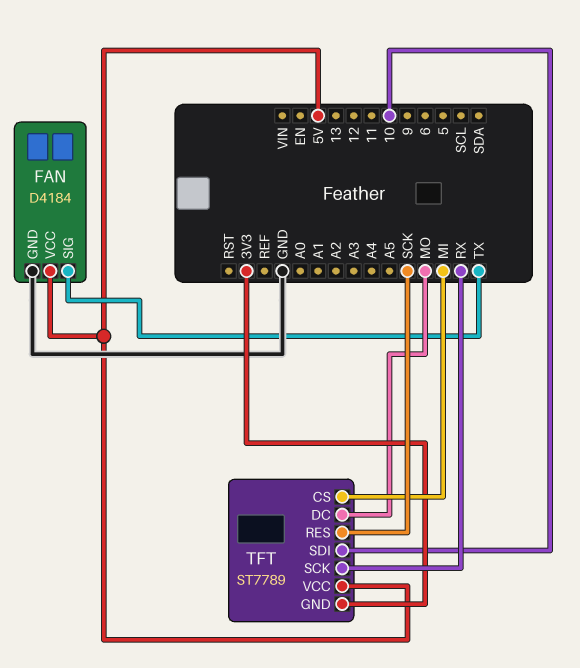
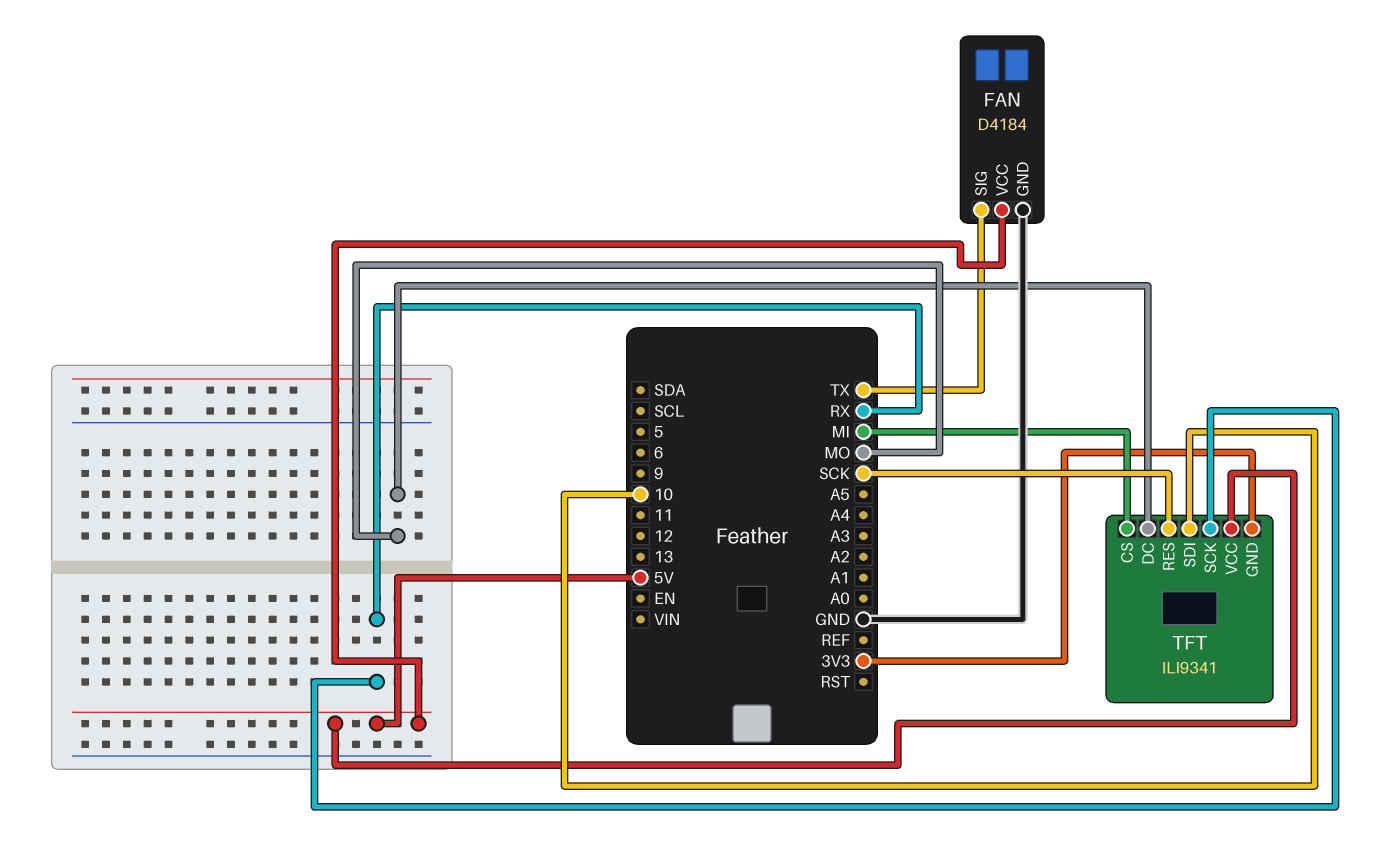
TFT: ST7789 -> ILI9341

